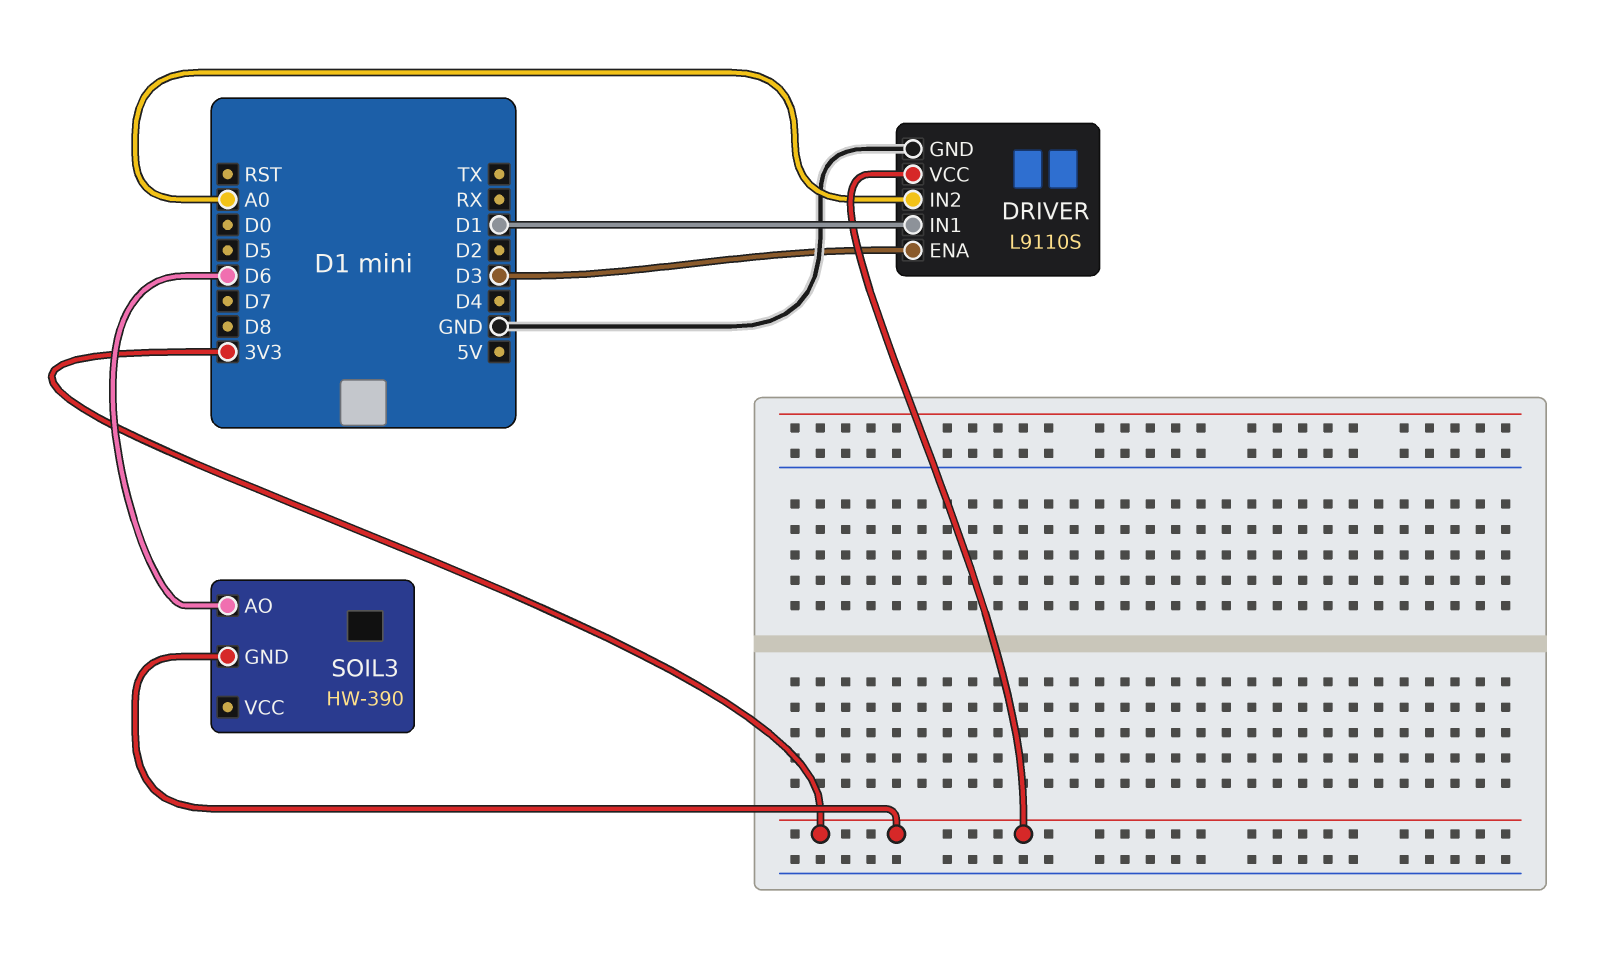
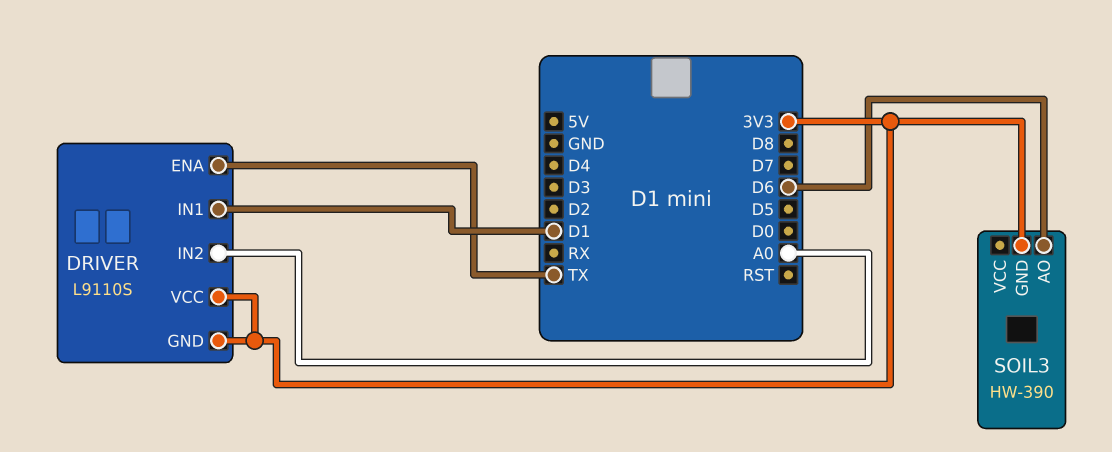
DRIVER pin ENA: D3 -> TX
DRIVER pin GND: GND -> 3V3

